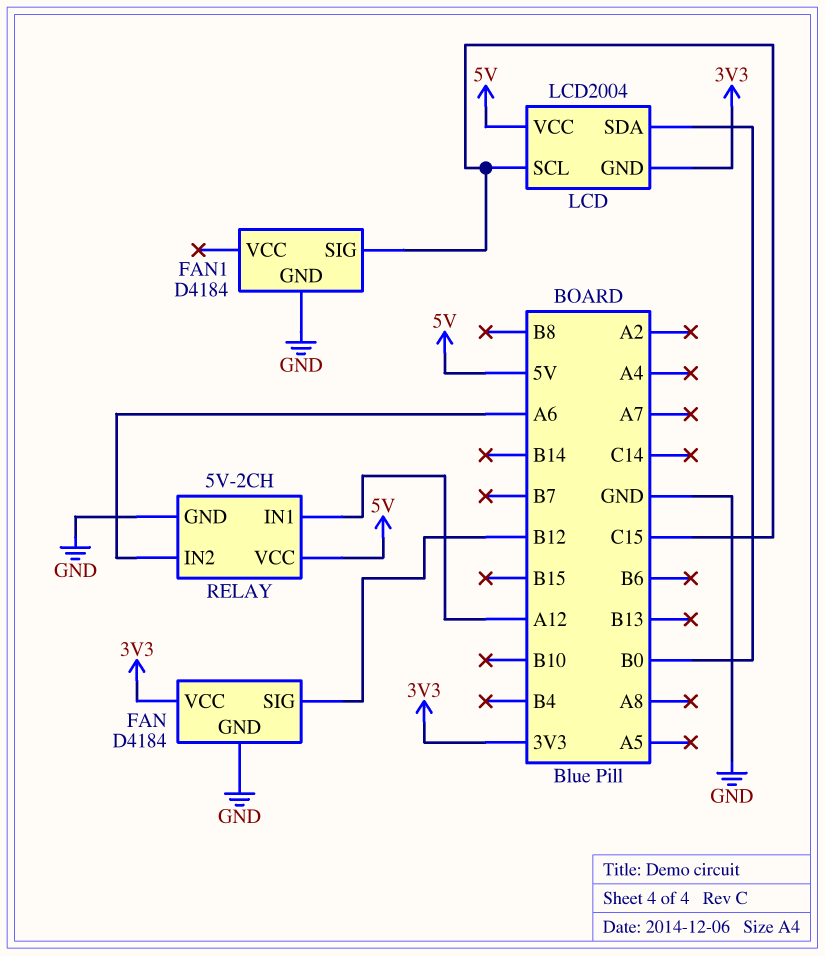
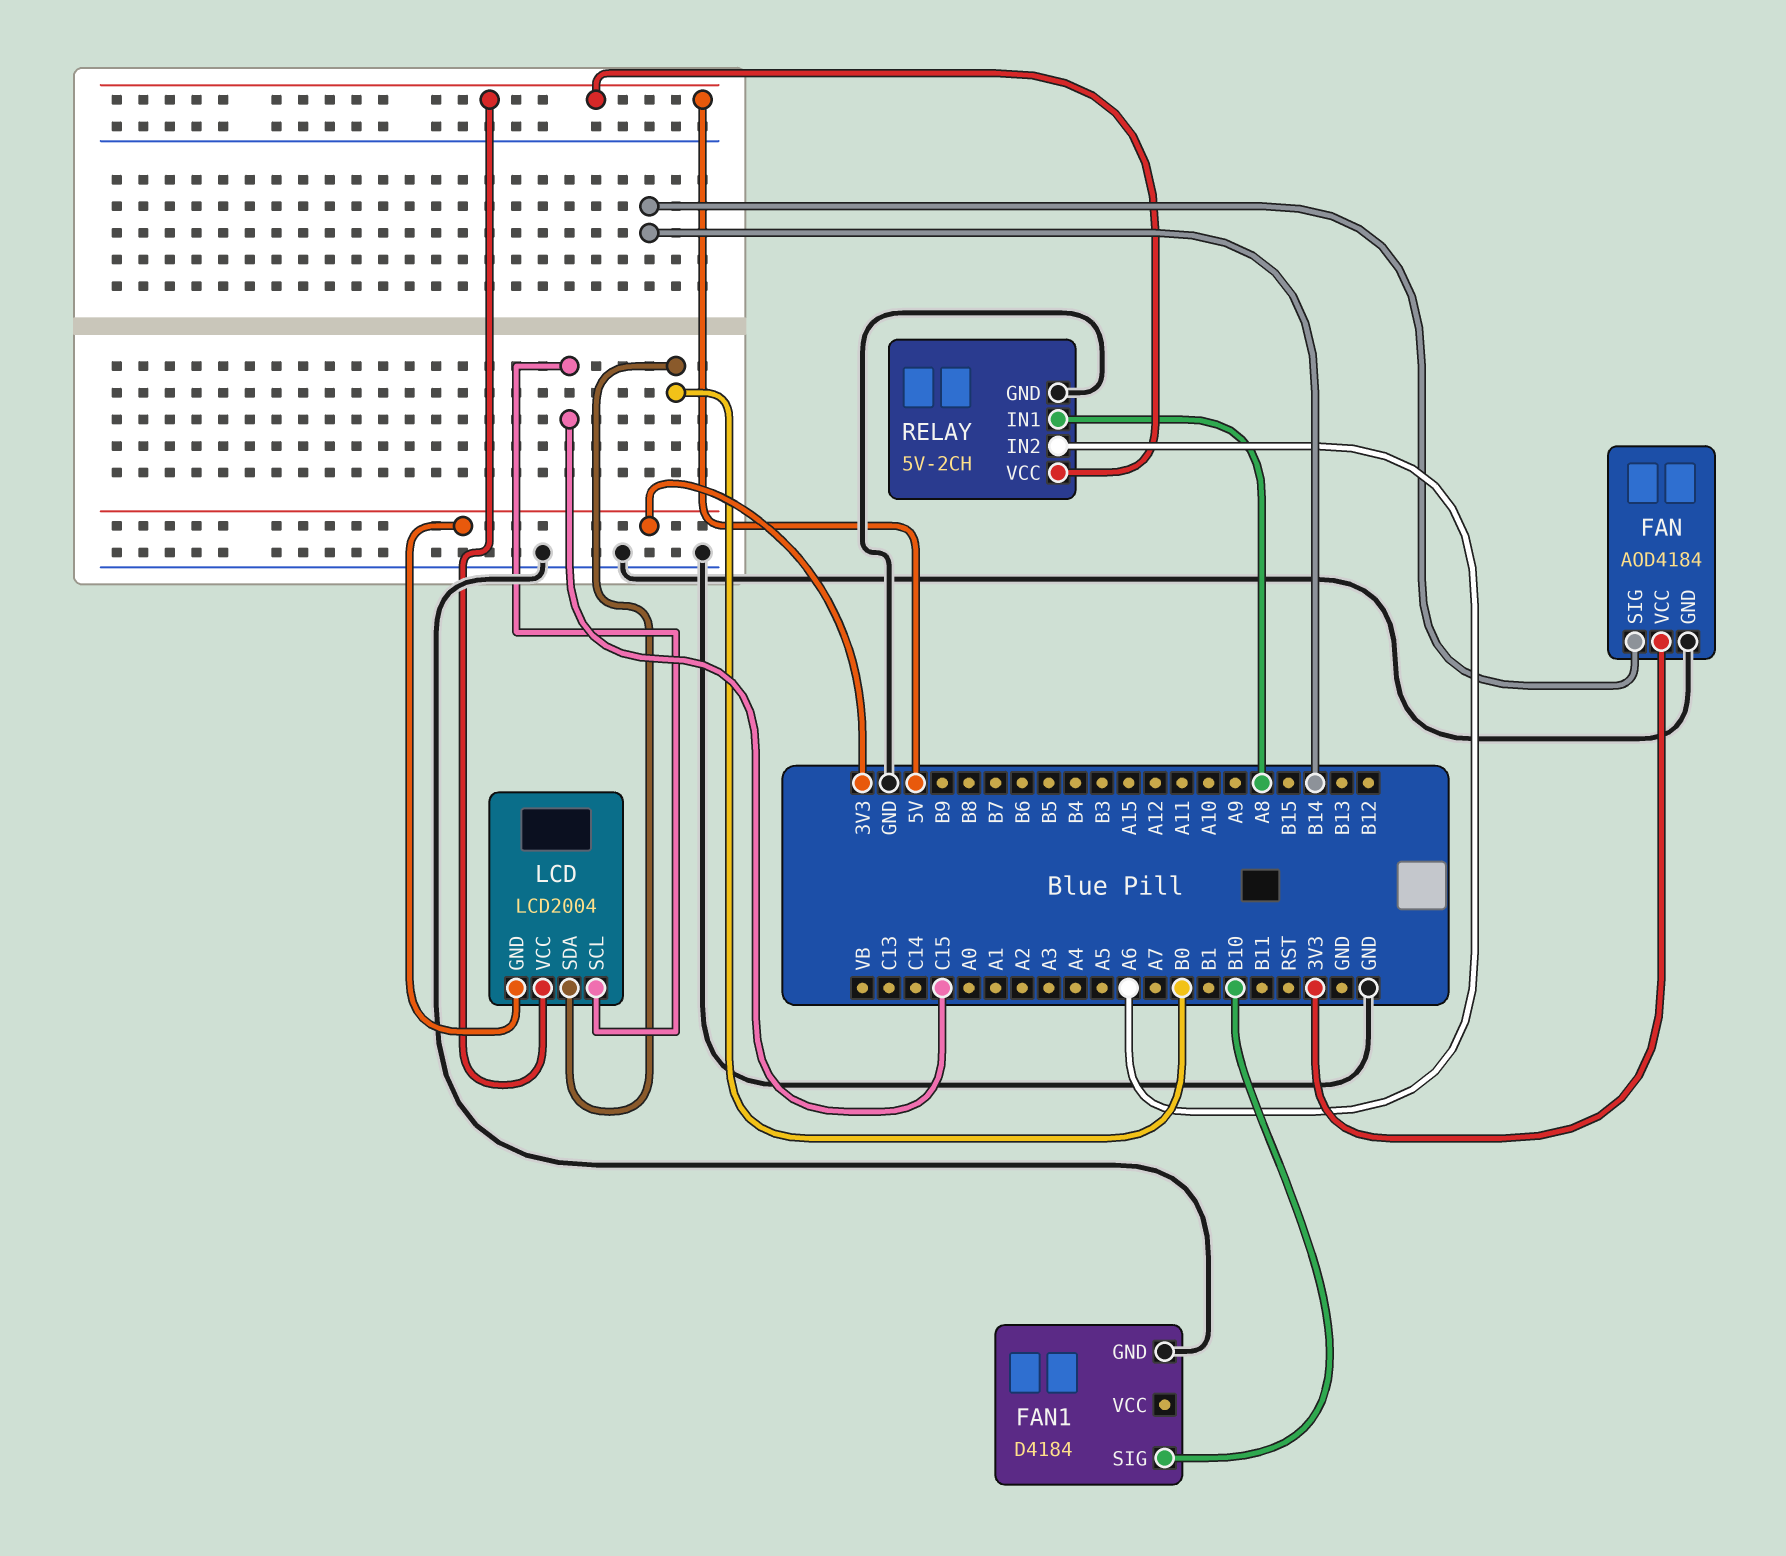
FAN: D4184 -> AOD4184
FAN pin SIG: B12 -> B14
FAN1 pin SIG: C15 -> B10
RELAY pin IN1: A12 -> A8

